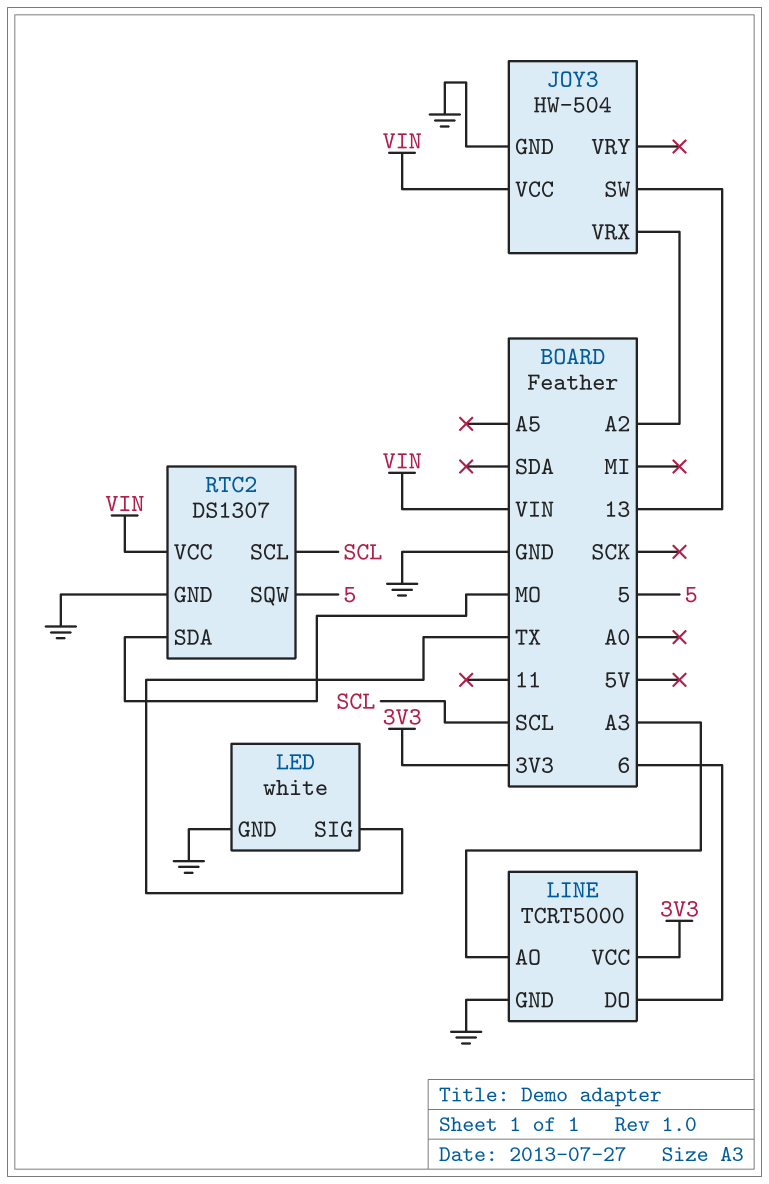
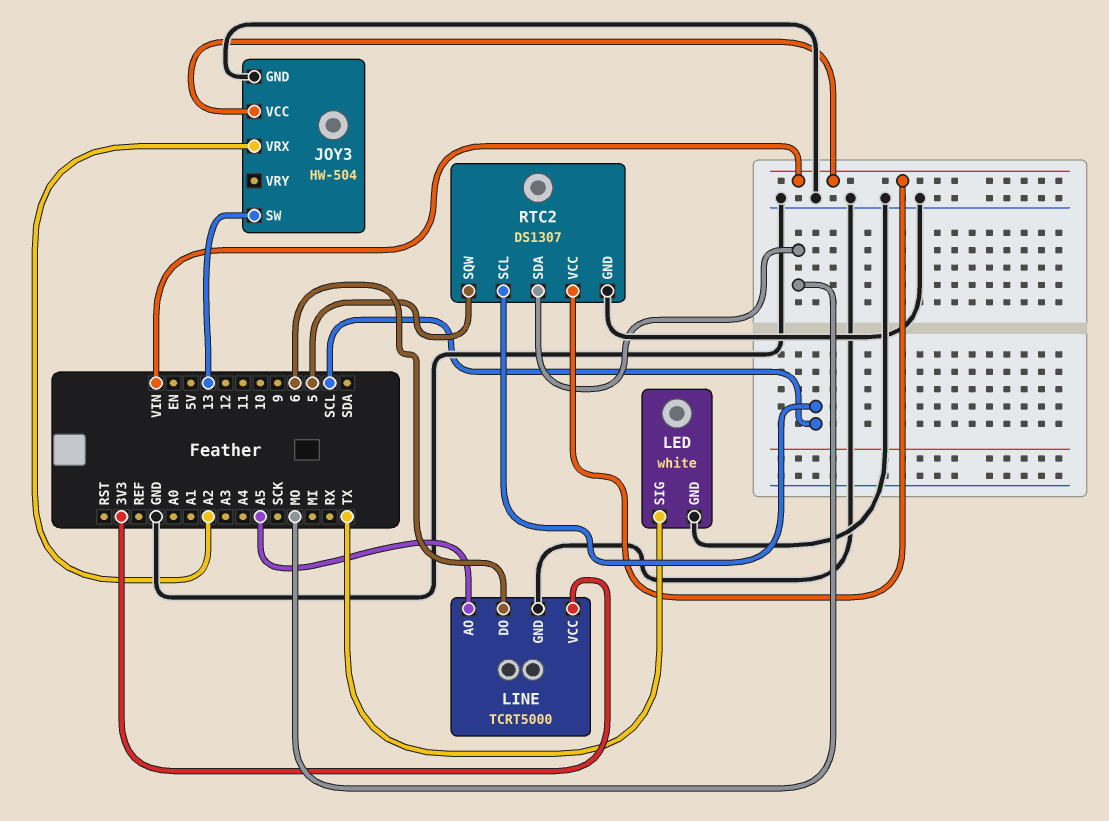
LINE pin AO: A3 -> A5

